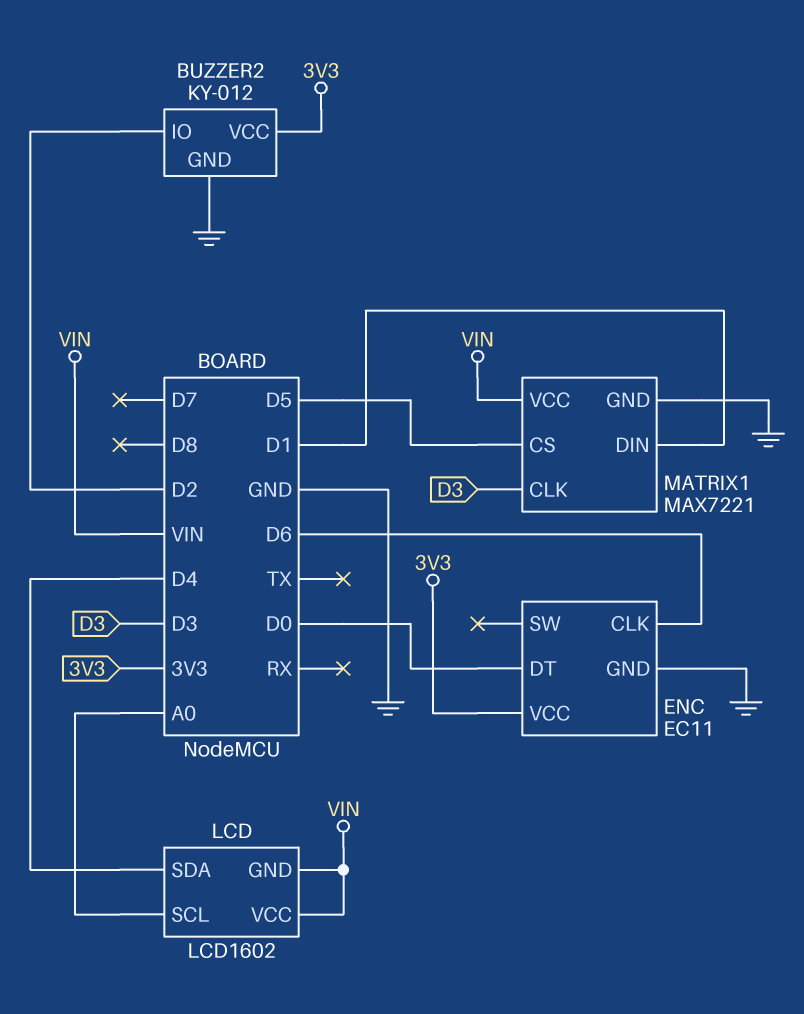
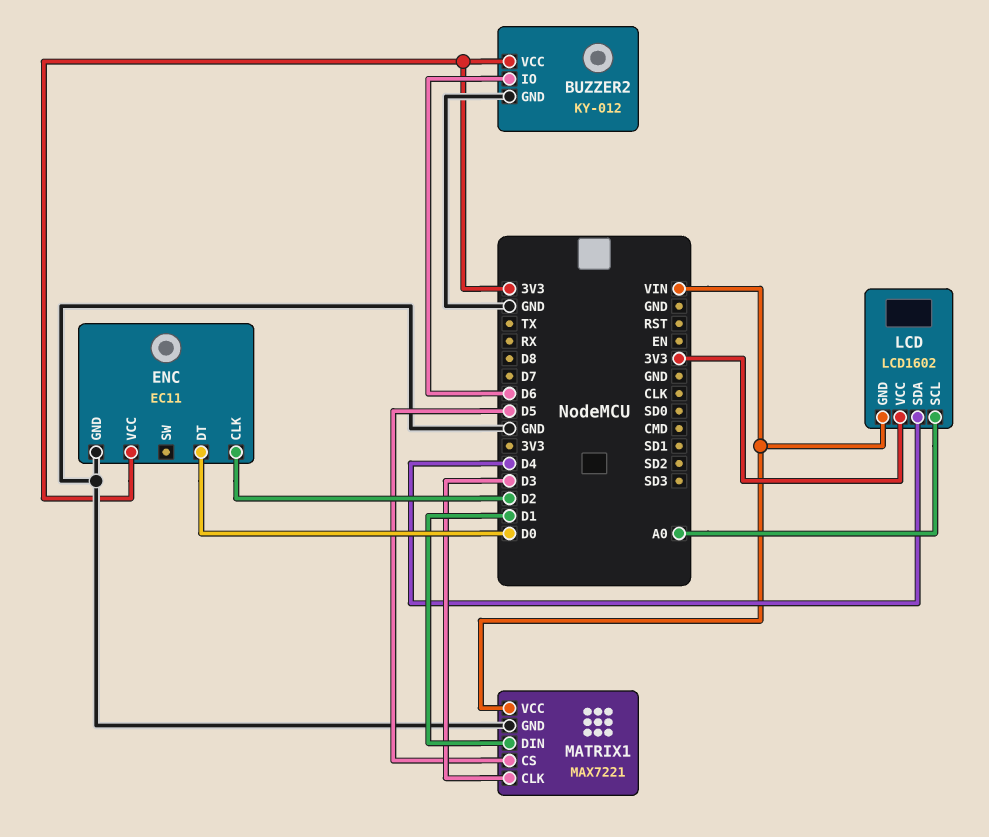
BUZZER2 pin IO: D2 -> D6
ENC pin CLK: D6 -> D2
LCD pin VCC: VIN -> 3V3

